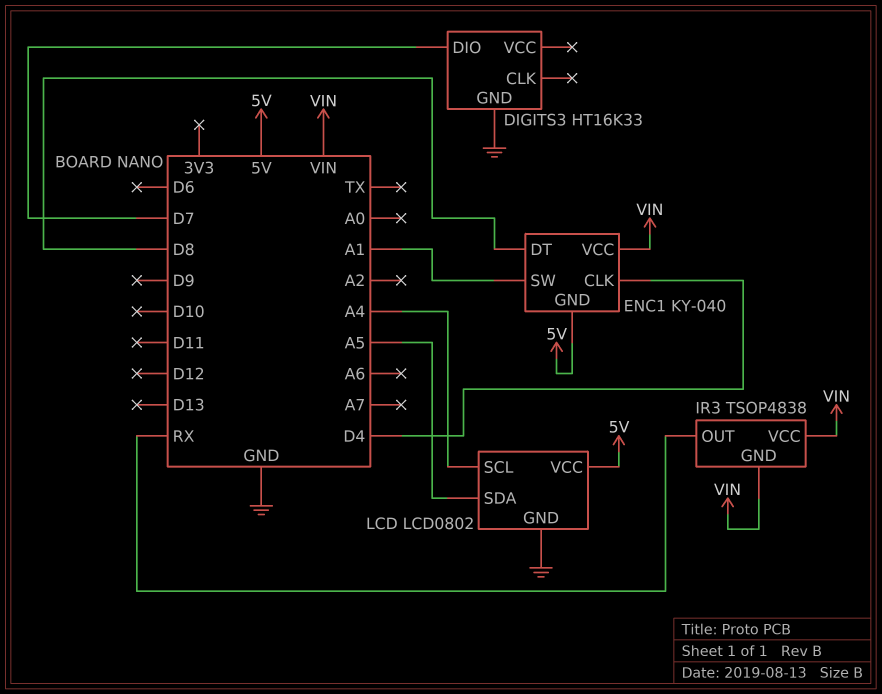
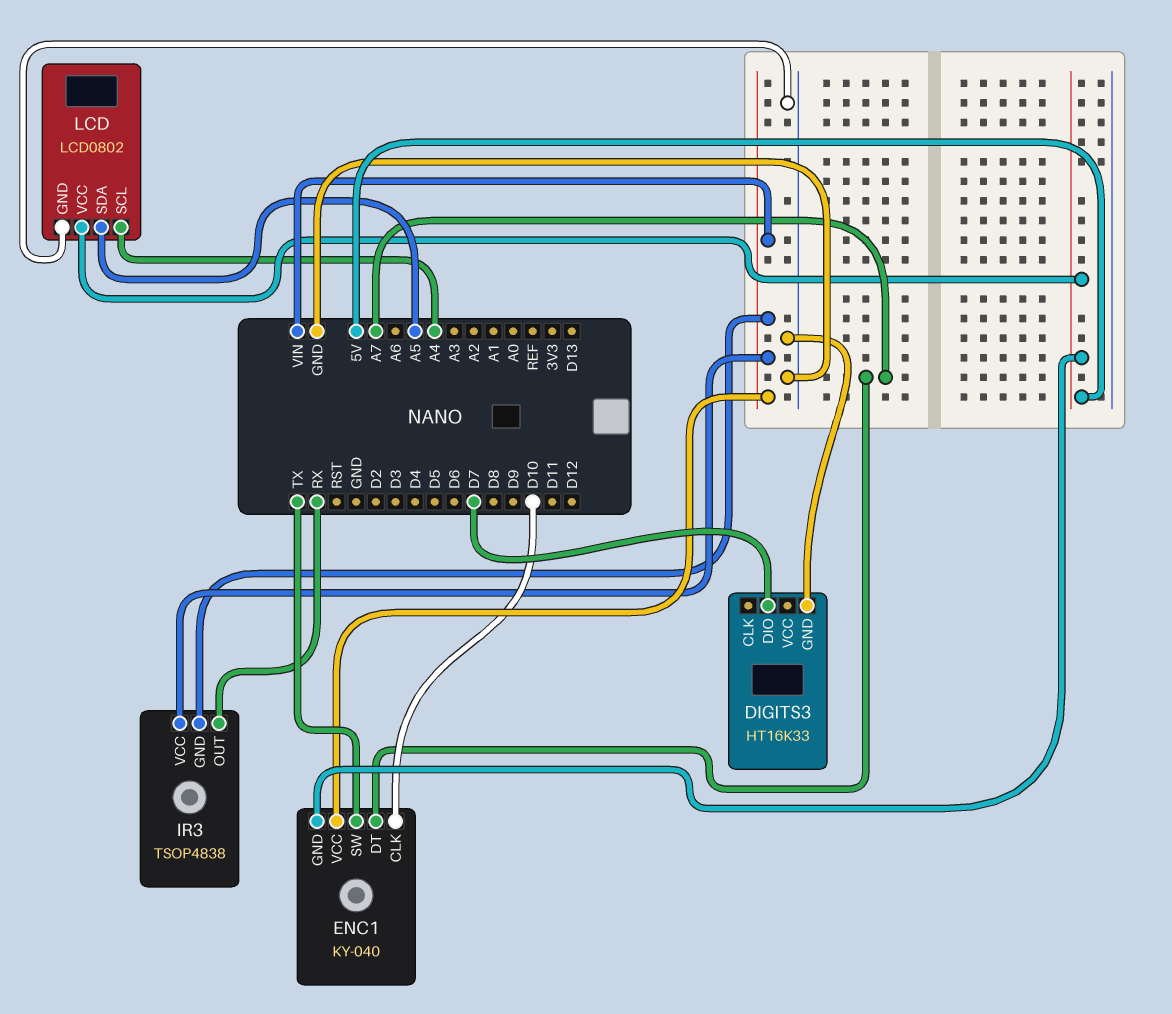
ENC1 pin CLK: D4 -> D10
ENC1 pin DT: D8 -> A7
ENC1 pin SW: A1 -> TX

